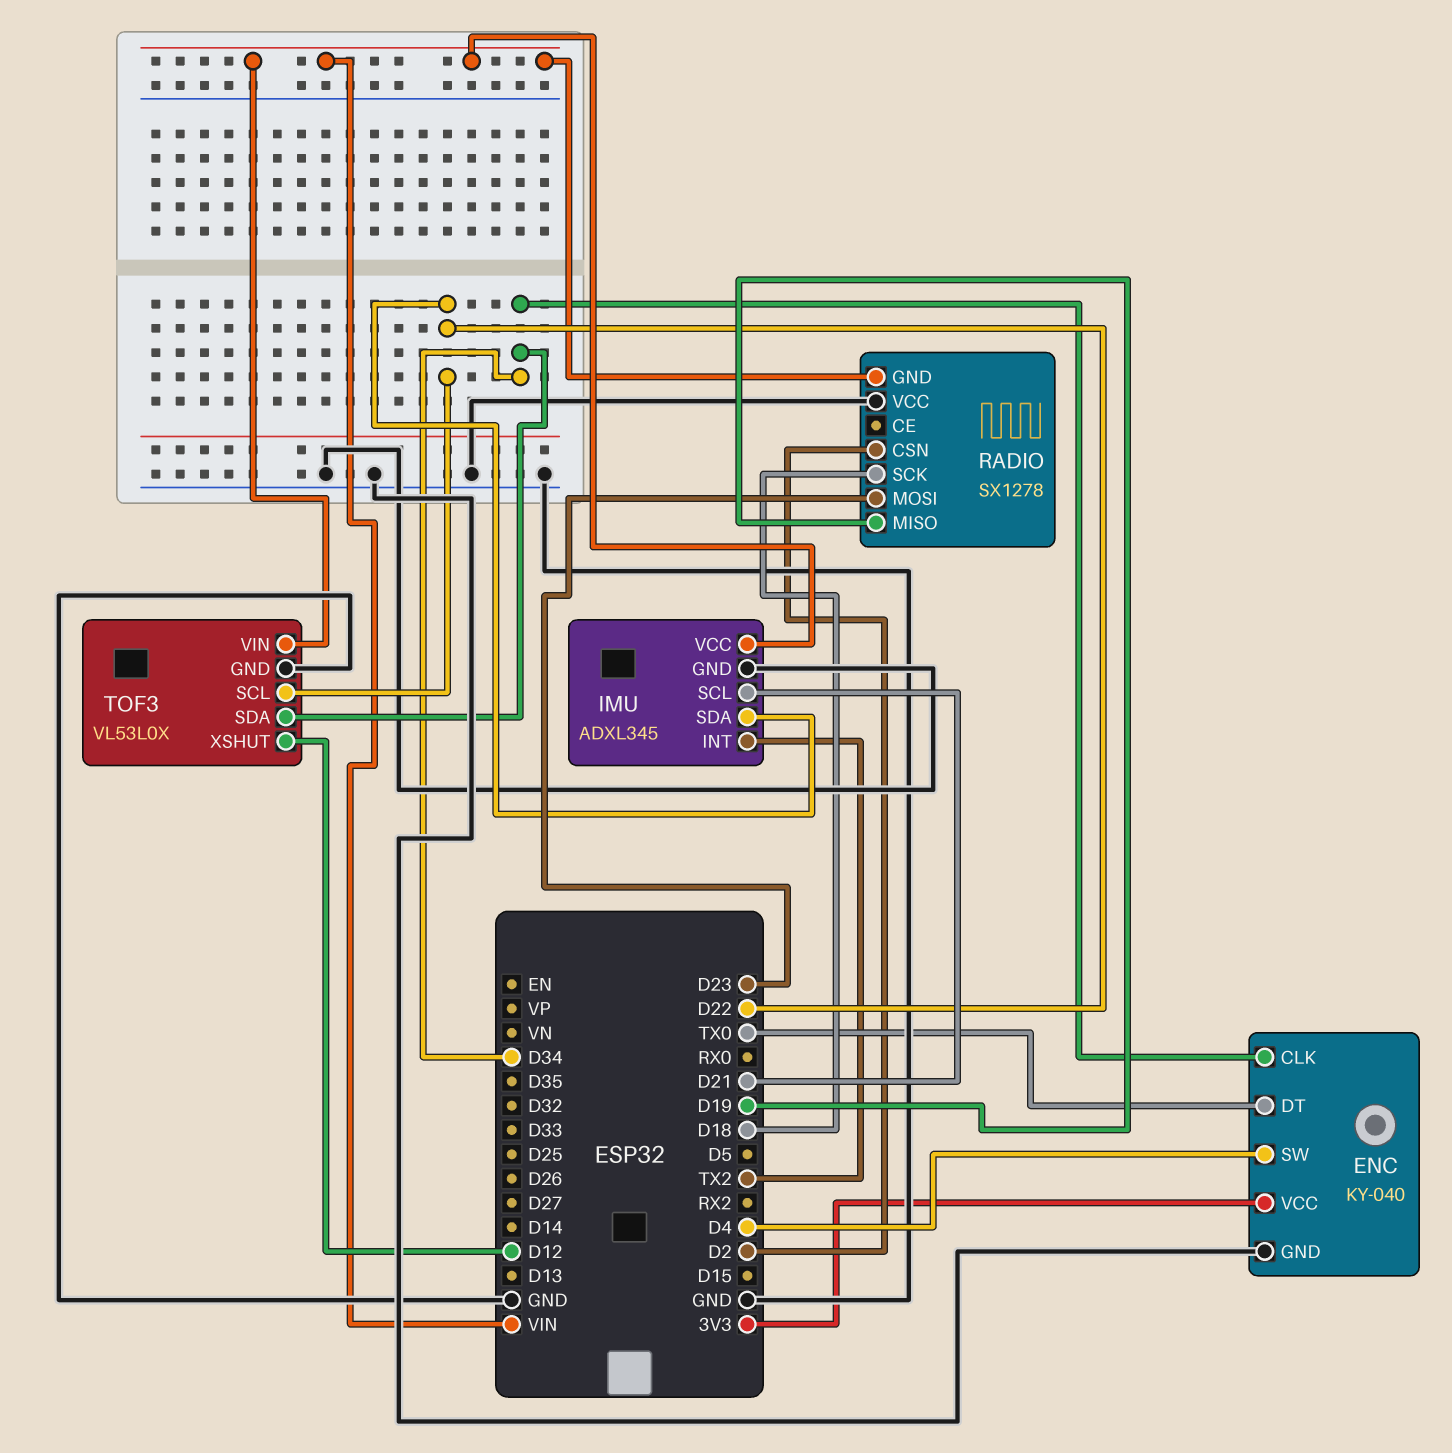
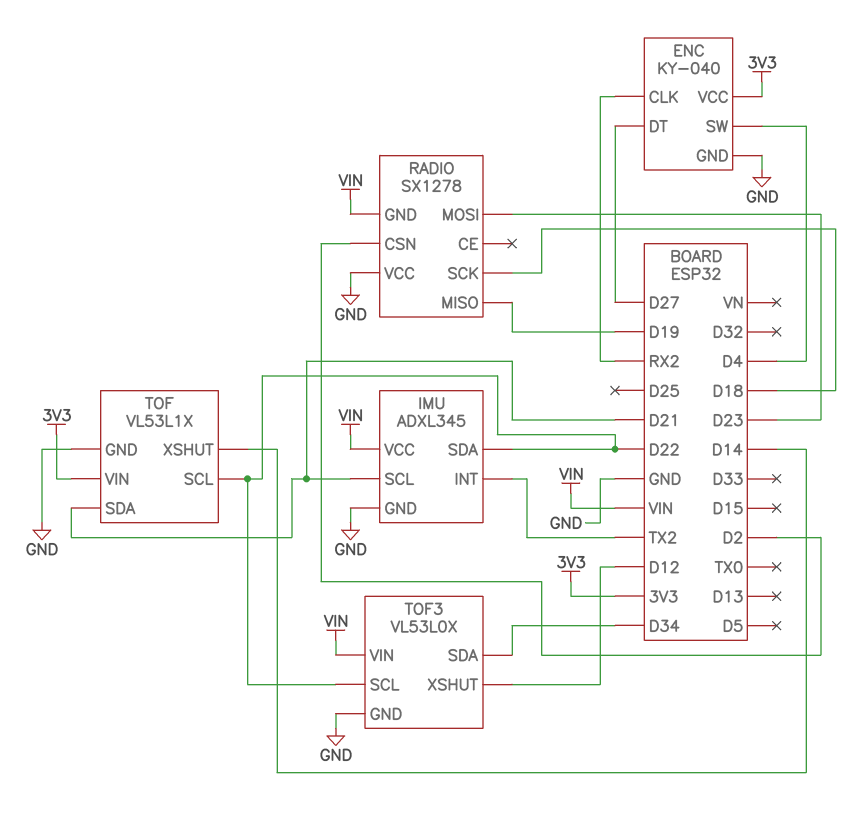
ENC pin CLK: D34 -> RX2
ENC pin DT: TX0 -> D27
TOF: none -> VL53L1X
TOF pin GND: none -> GND
TOF pin SCL: none -> D22
TOF pin SDA: none -> D21
TOF pin VIN: none -> 3V3
TOF pin XSHUT: none -> D14

